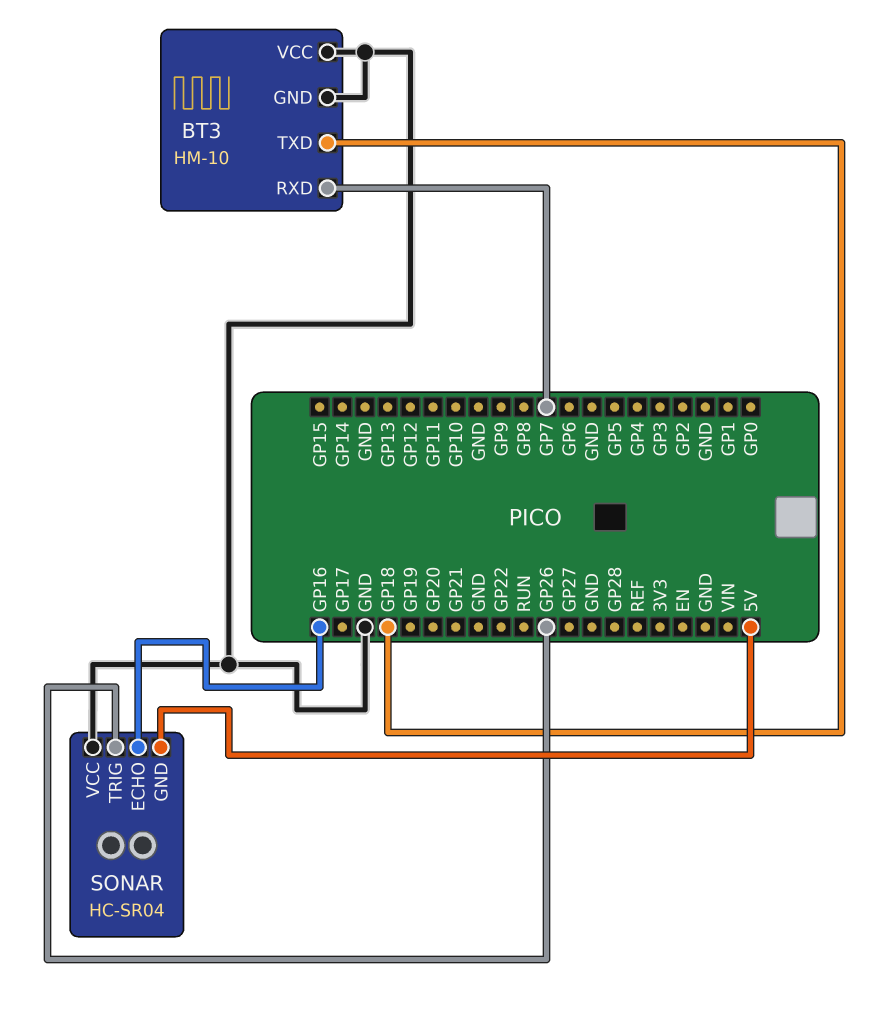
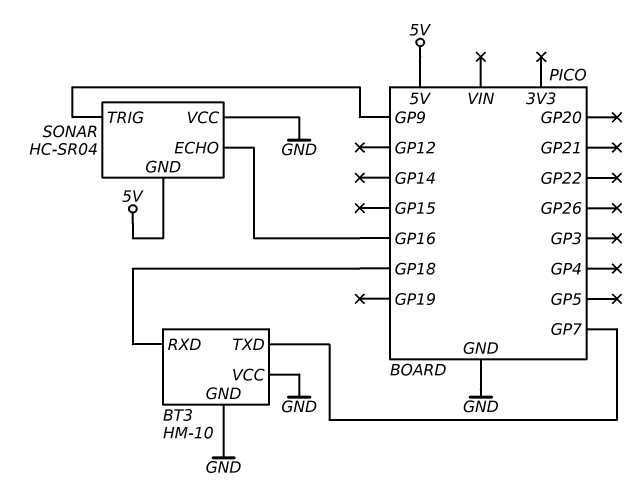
BT3 pin RXD: GP7 -> GP18
BT3 pin TXD: GP18 -> GP7
SONAR pin TRIG: GP26 -> GP9

